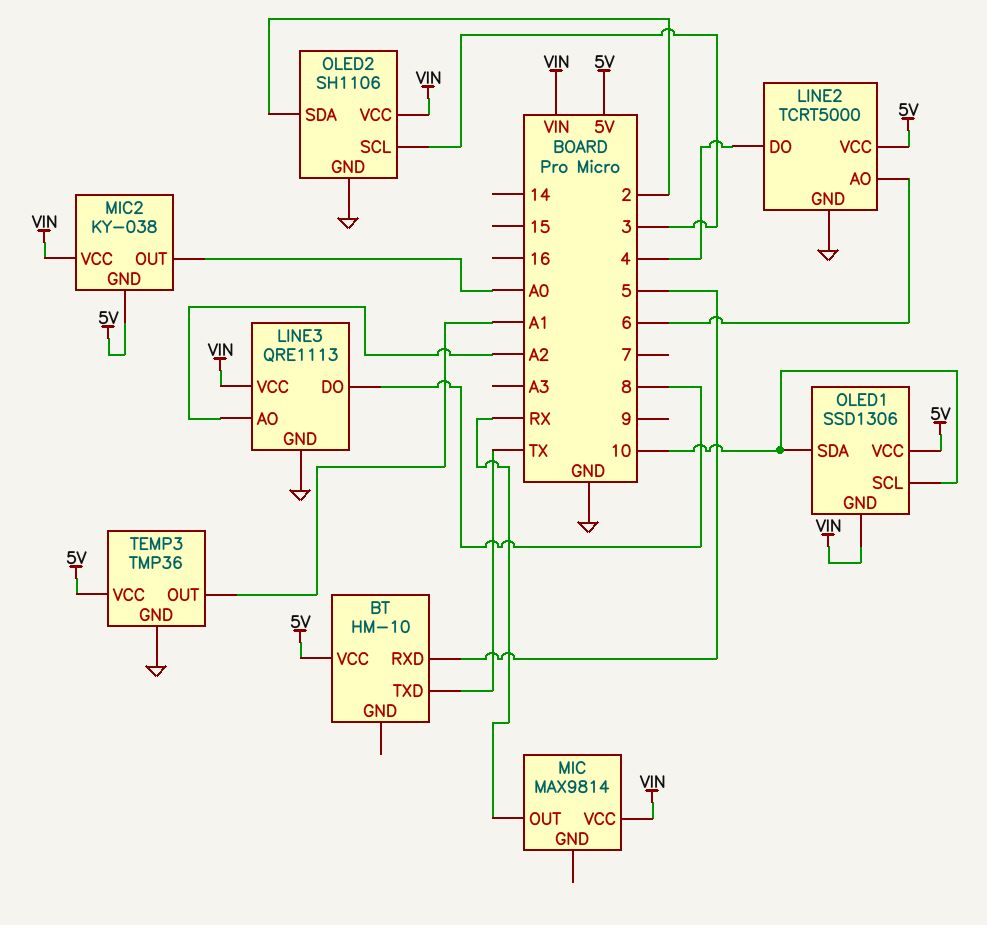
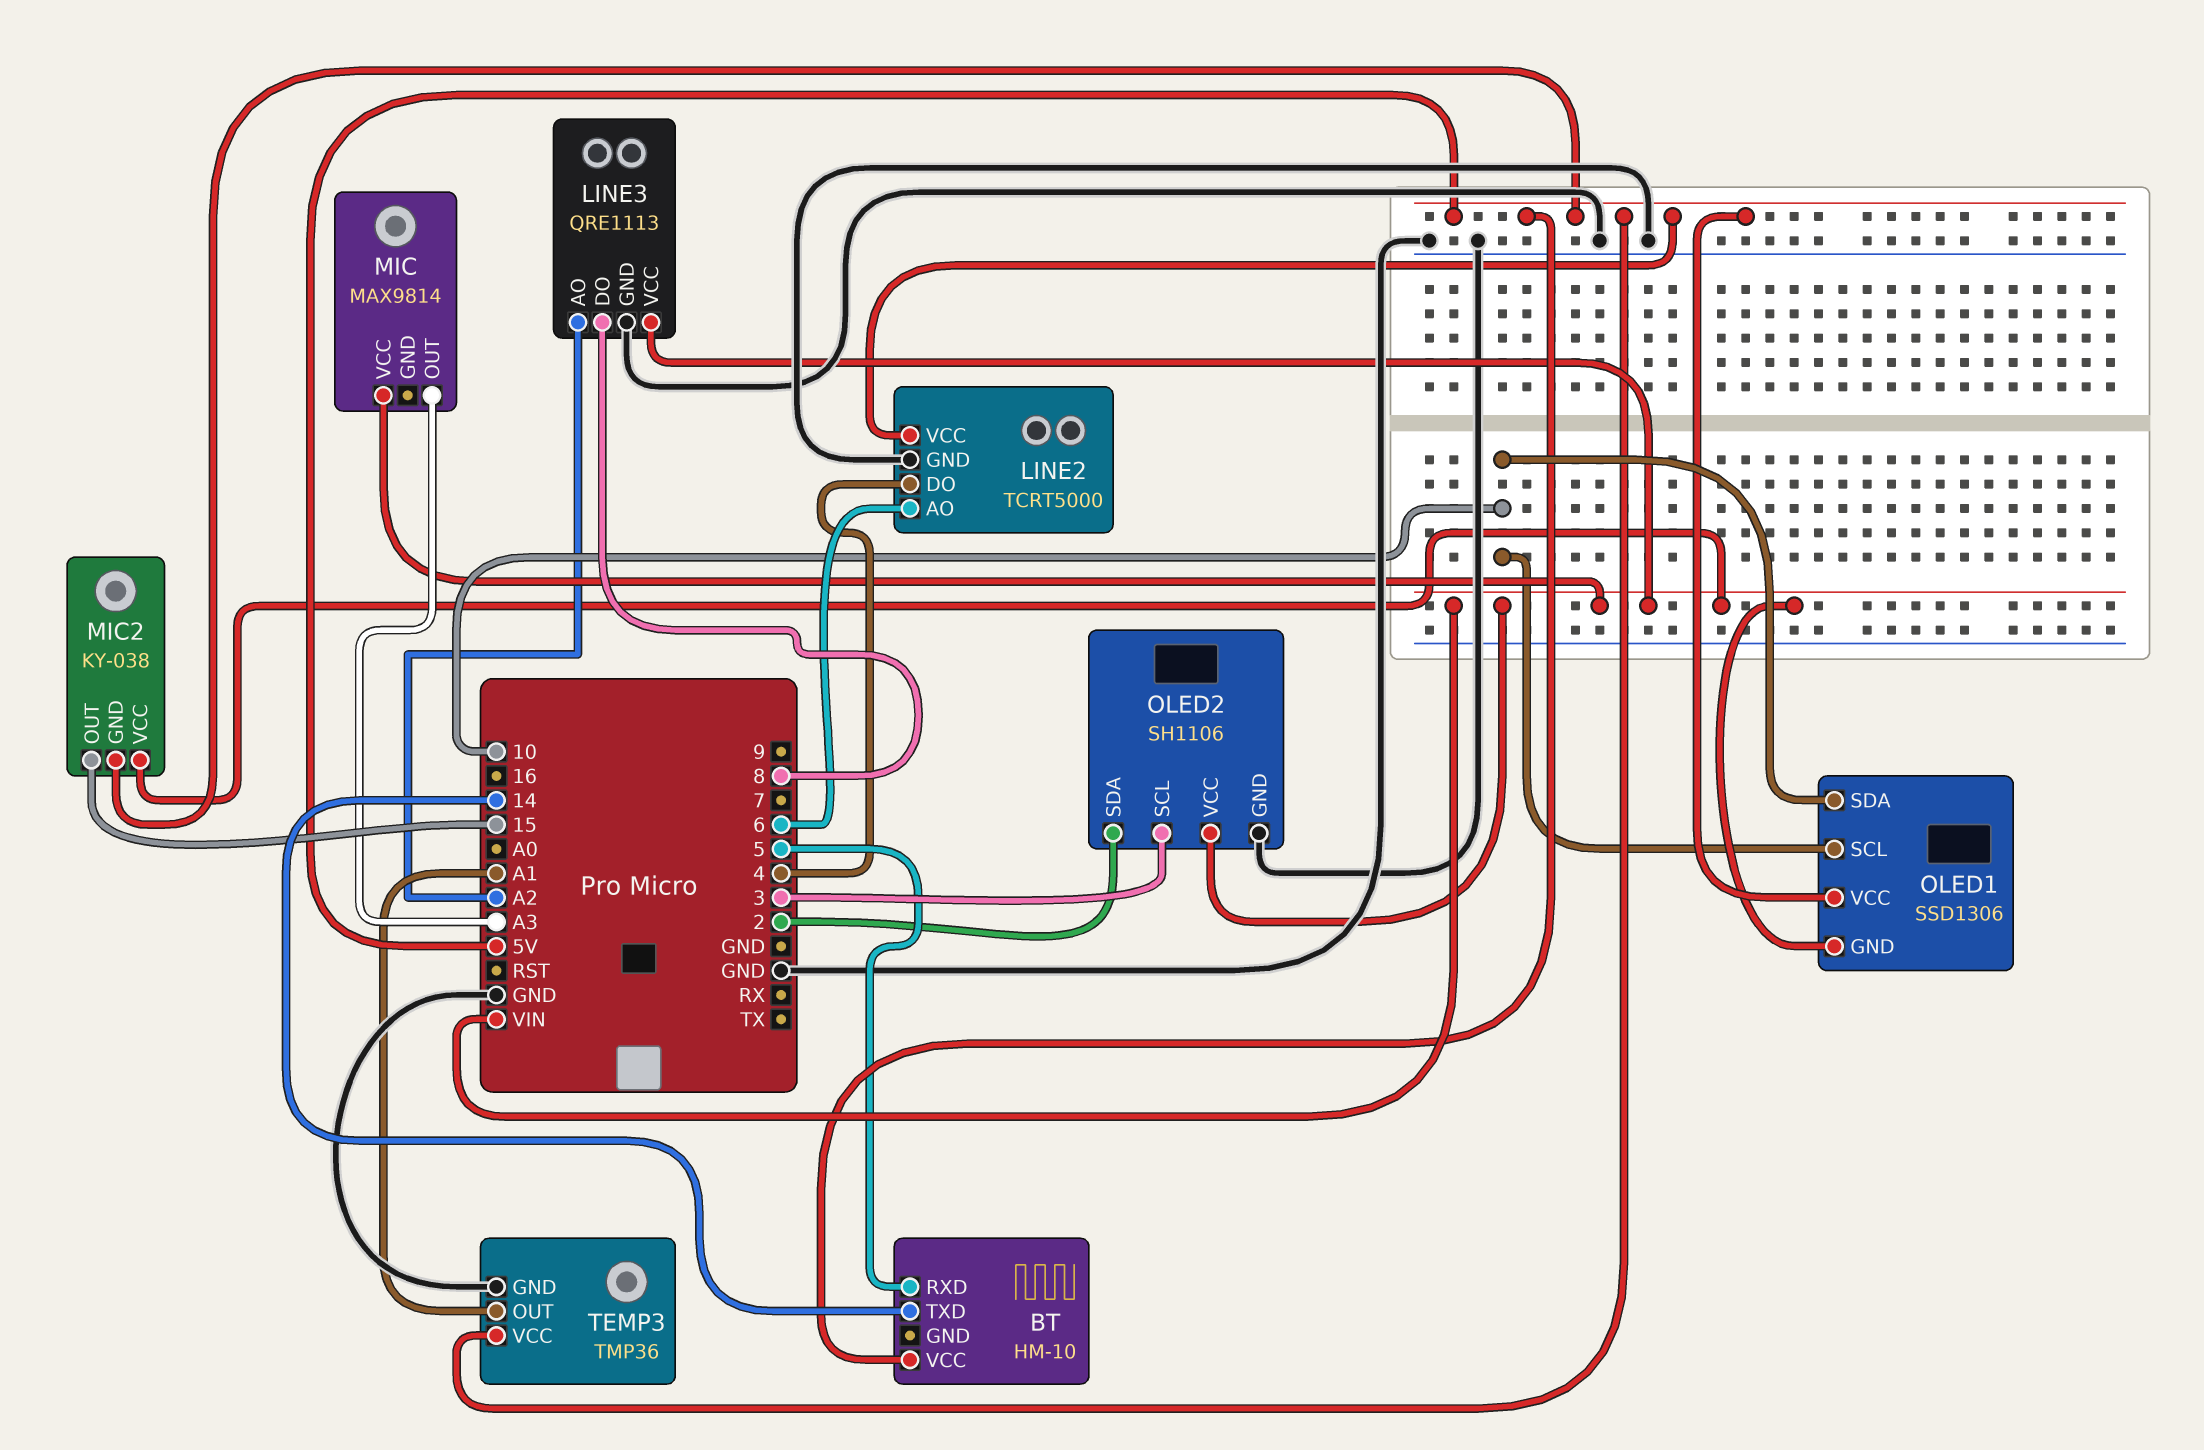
BT pin TXD: TX -> 14
MIC pin OUT: RX -> A3
MIC2 pin OUT: A0 -> 15

